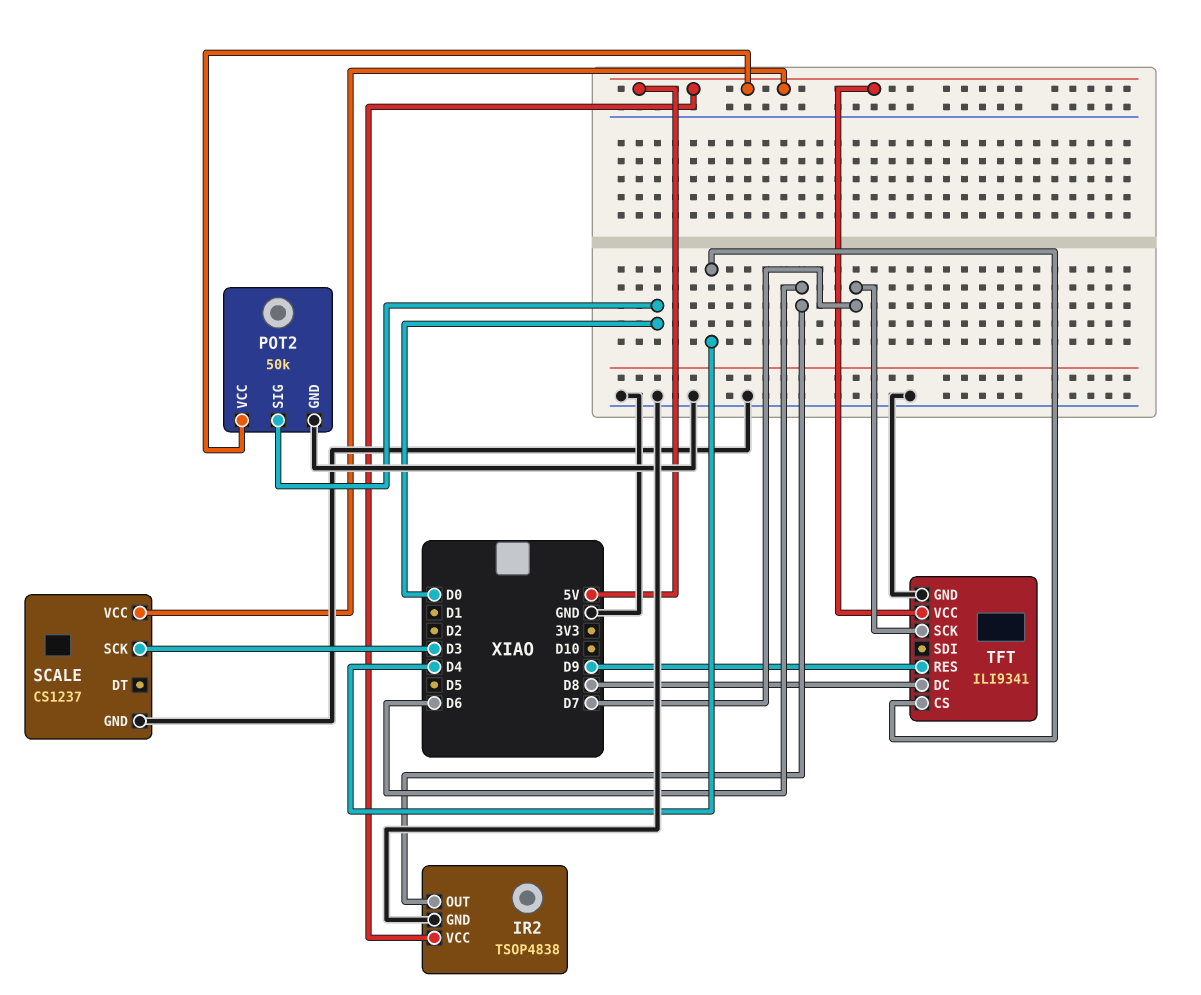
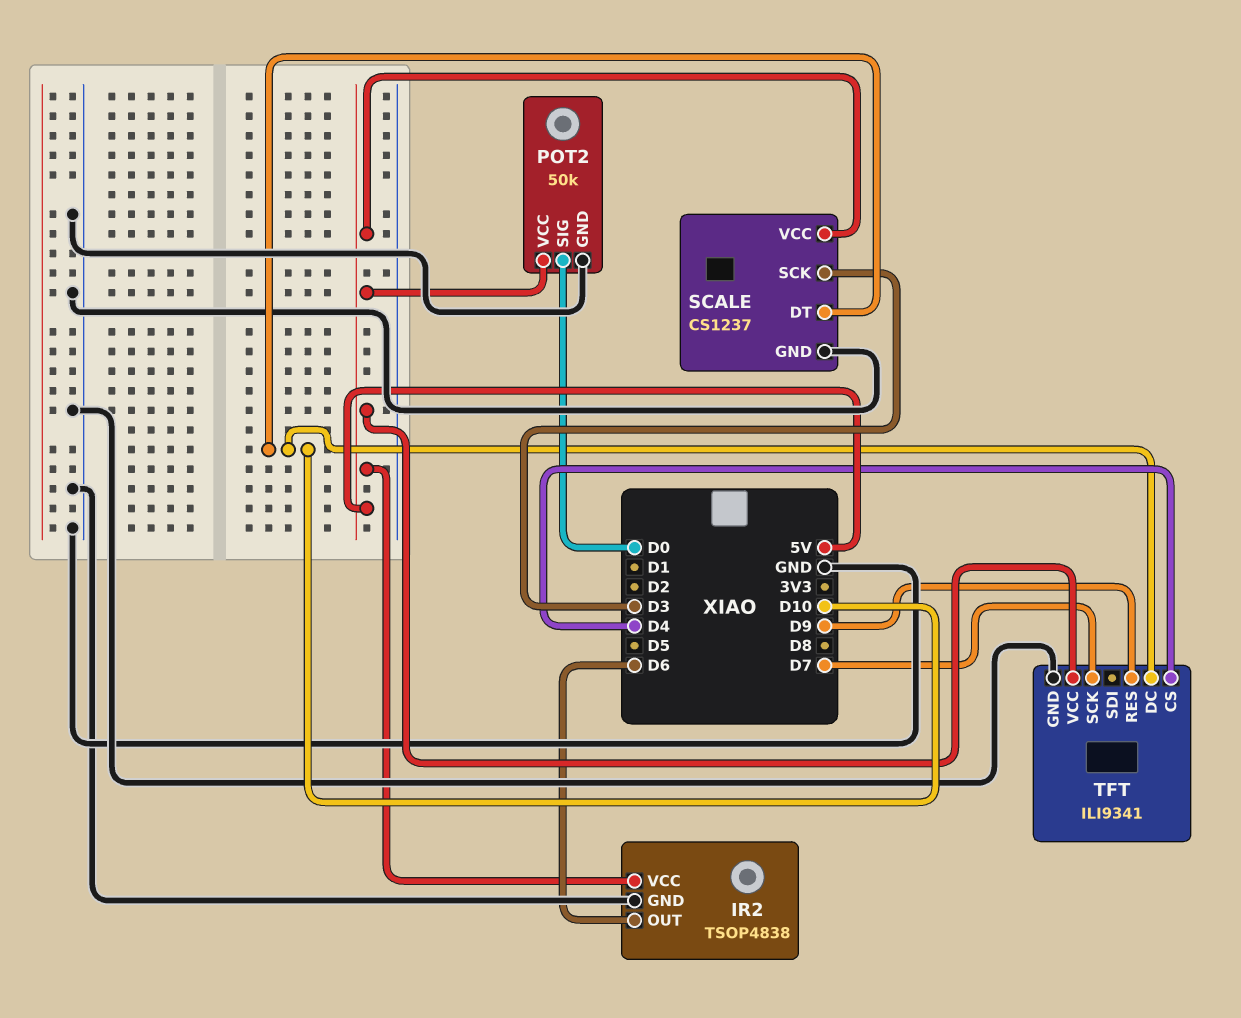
SCALE pin DT: none -> D10
TFT pin DC: D8 -> D10

